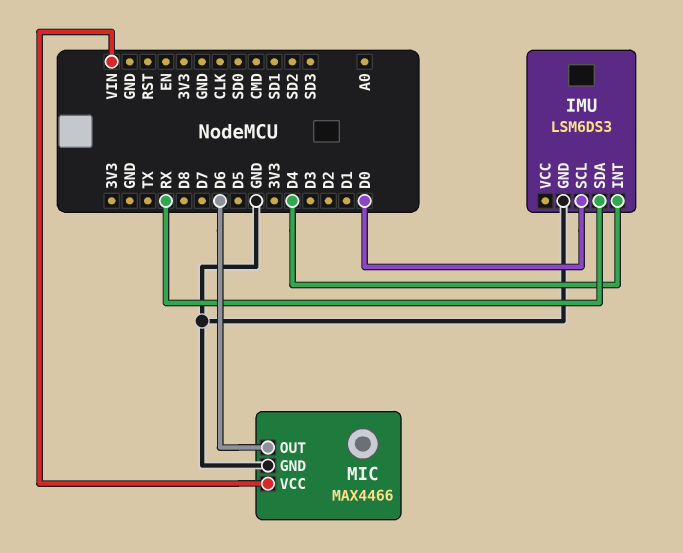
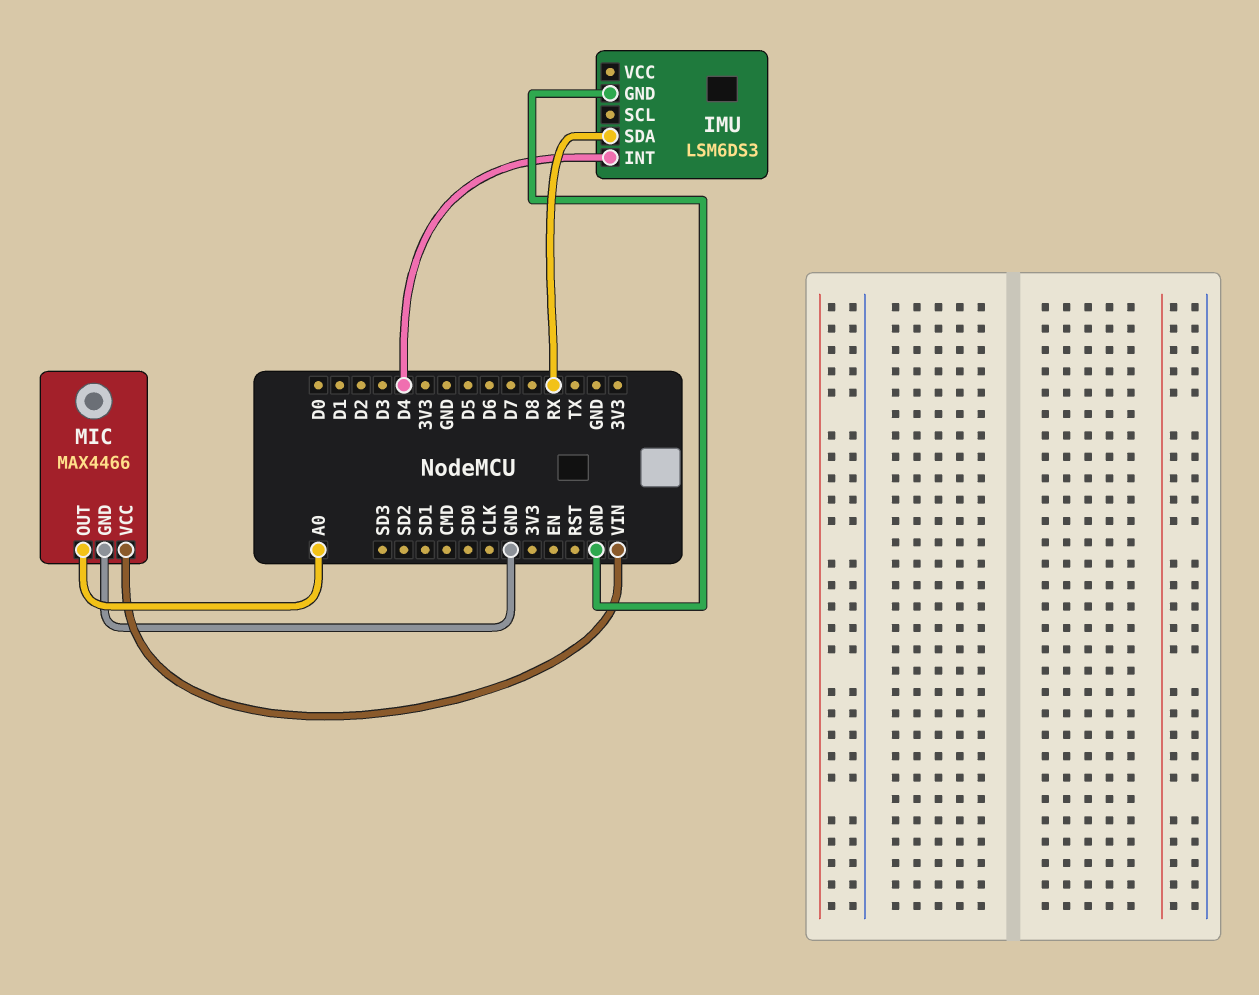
IMU pin SCL: D0 -> none
MIC pin OUT: D6 -> A0

